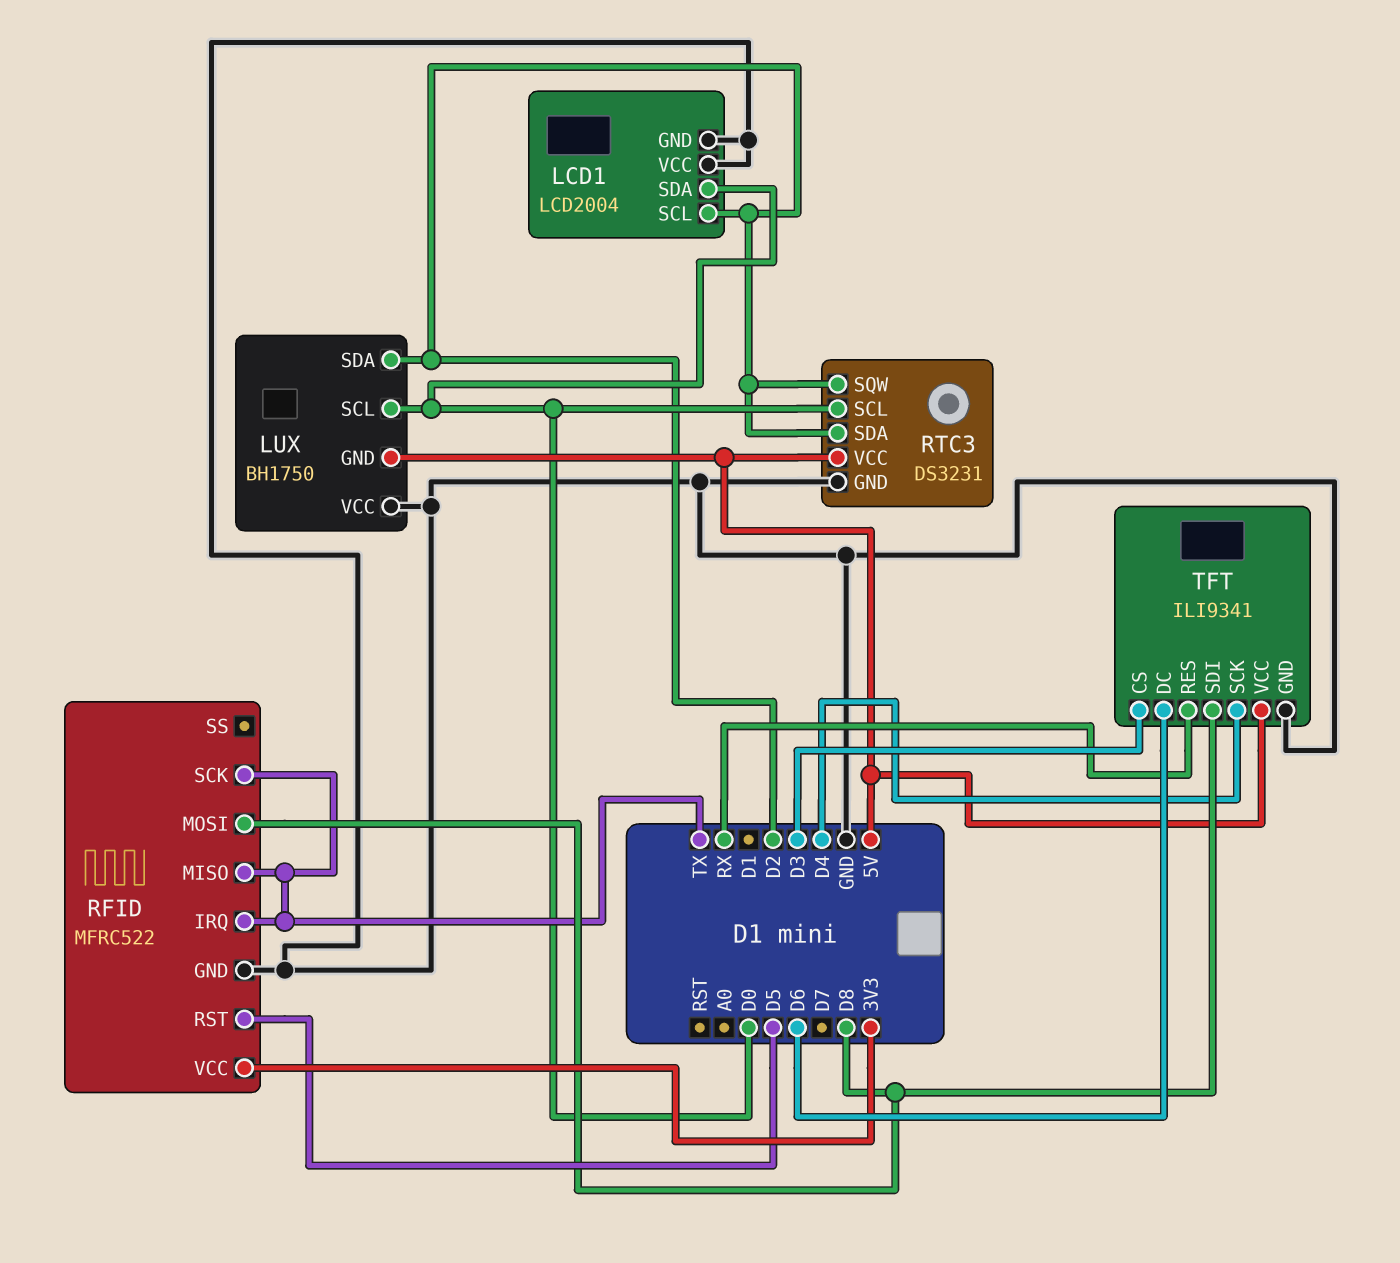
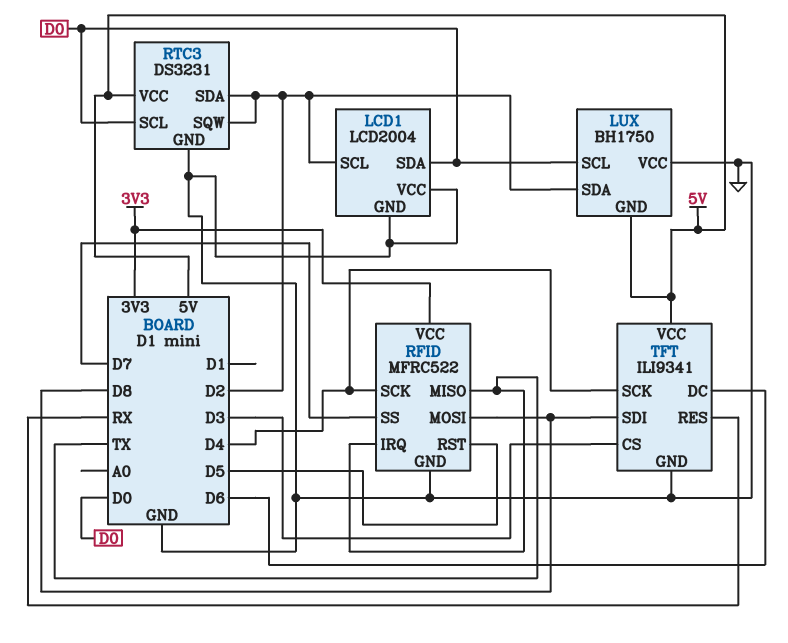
RFID pin SCK: TX -> D4
RFID pin SS: none -> D7

